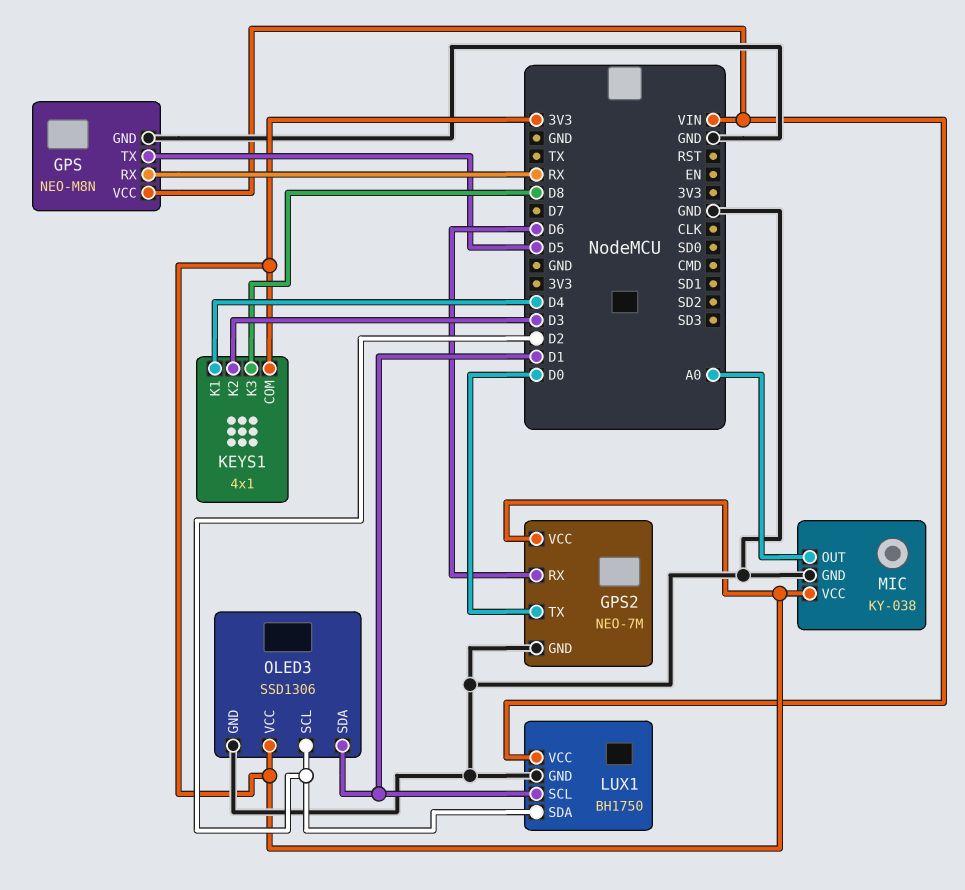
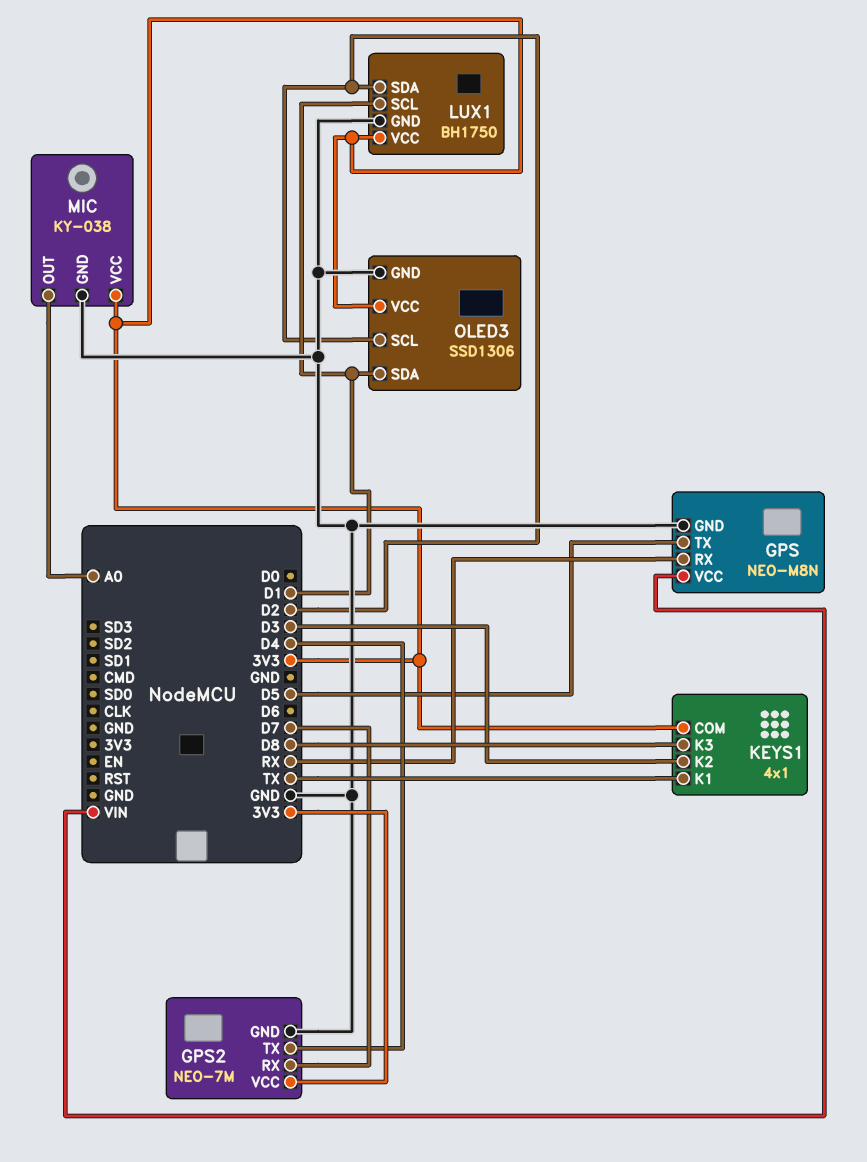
GPS2 pin RX: D6 -> D7
GPS2 pin TX: D0 -> D4
KEYS1 pin K1: D4 -> TX
LUX1 pin VCC: VIN -> 3V3

